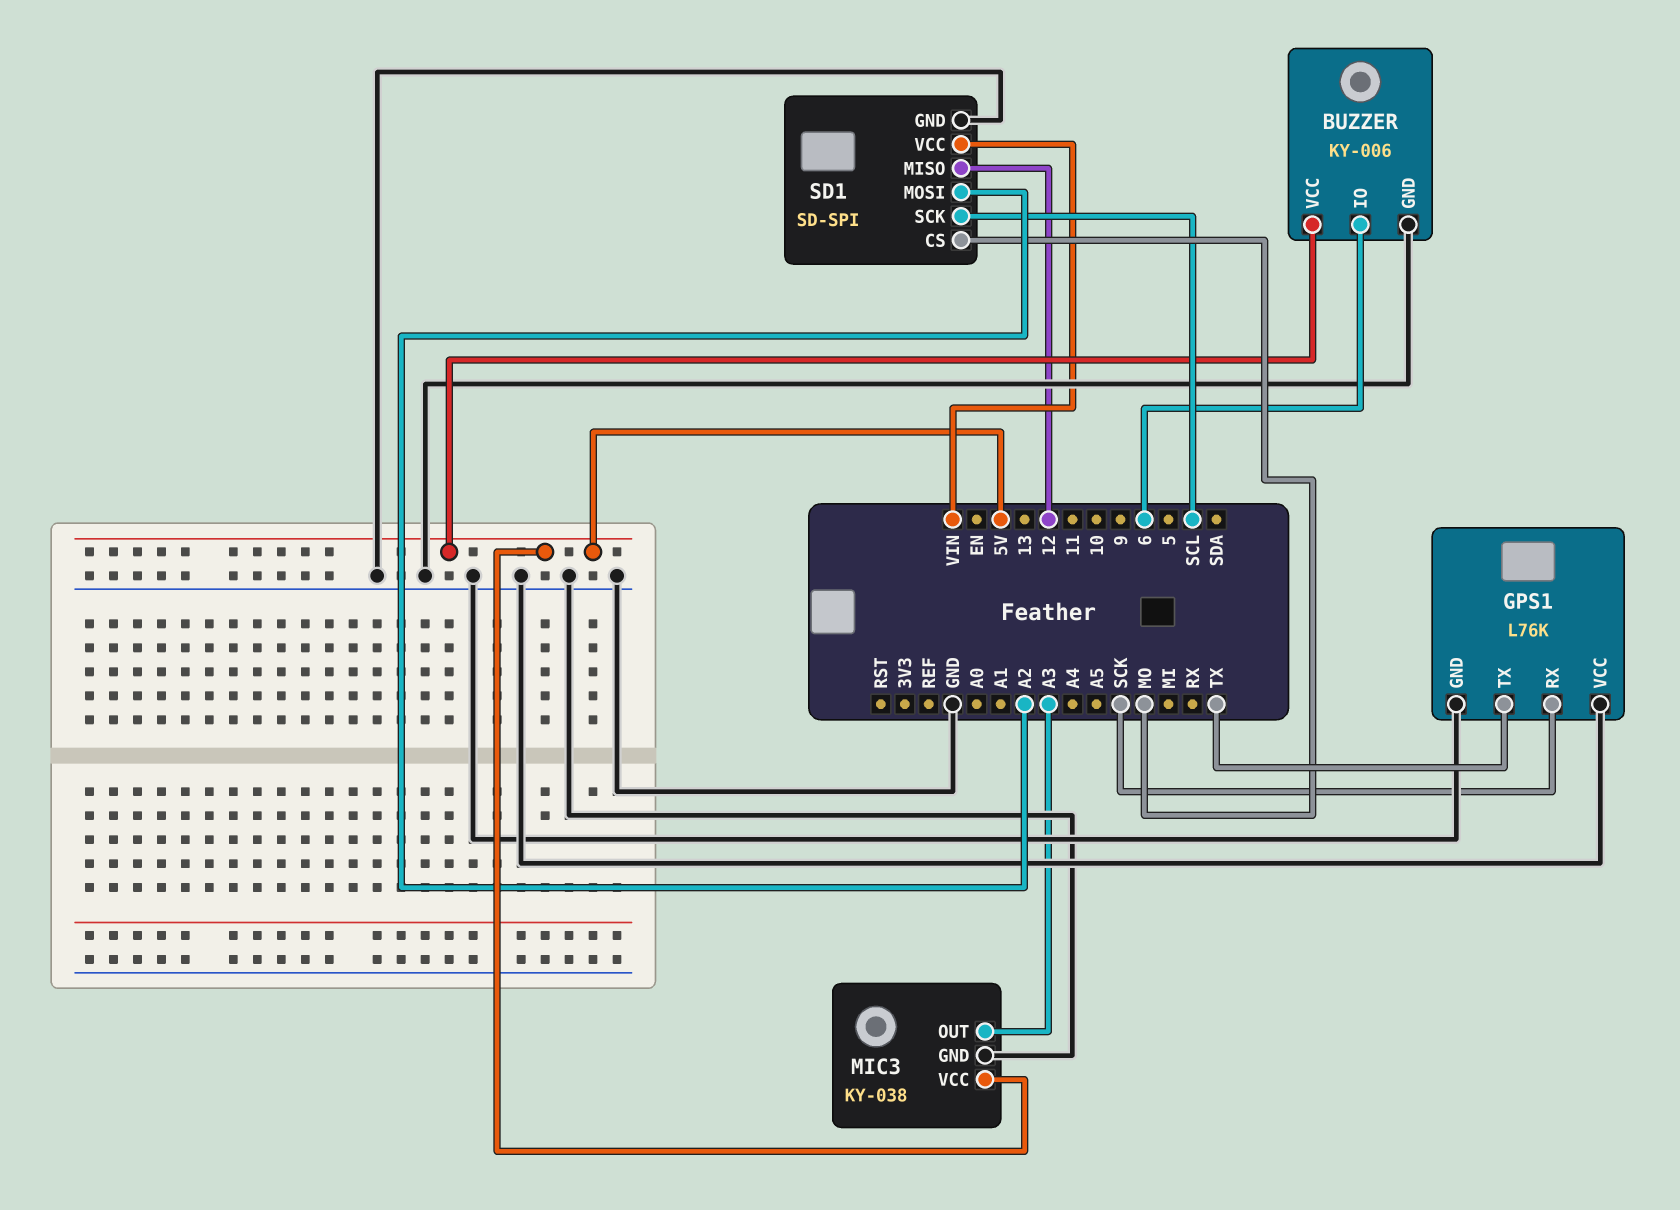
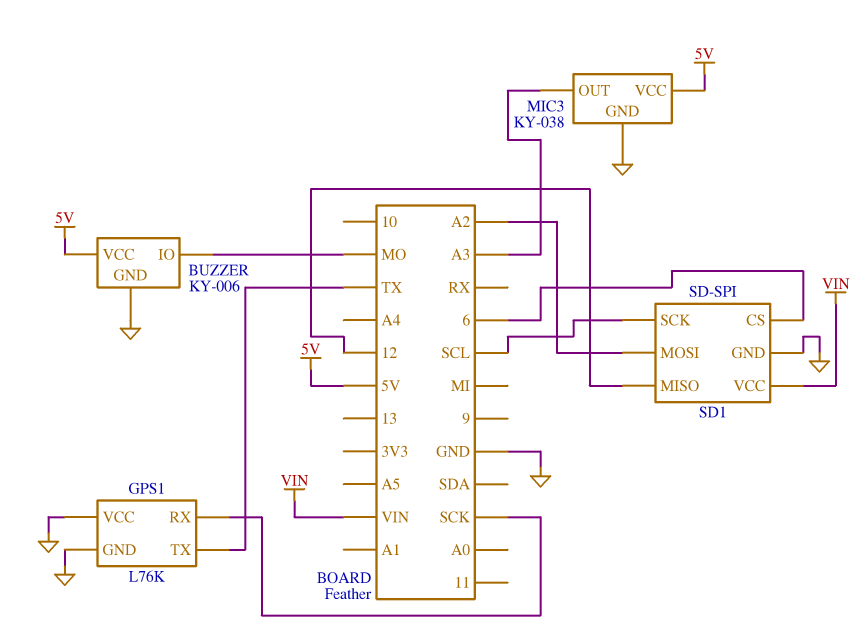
BUZZER pin IO: 6 -> MO
SD1 pin CS: MO -> 6

